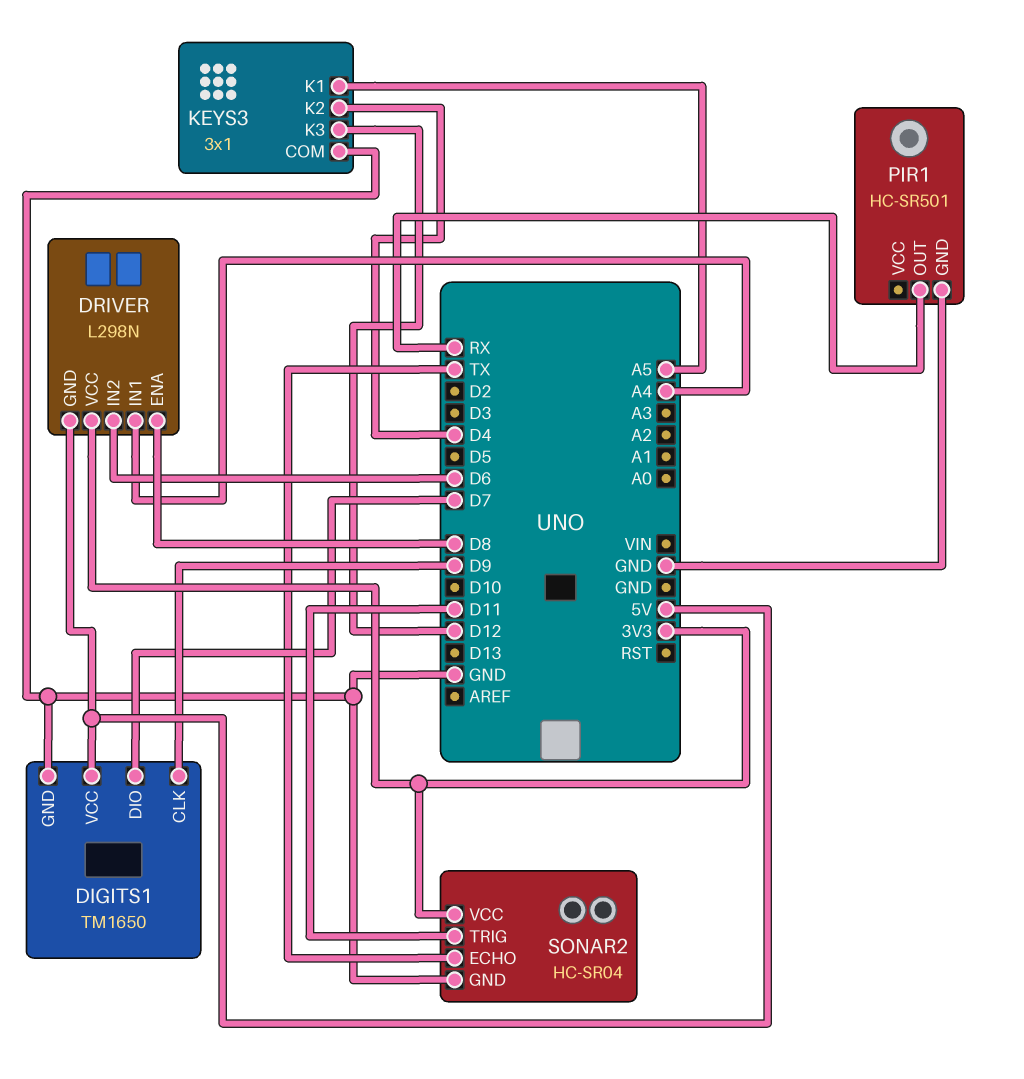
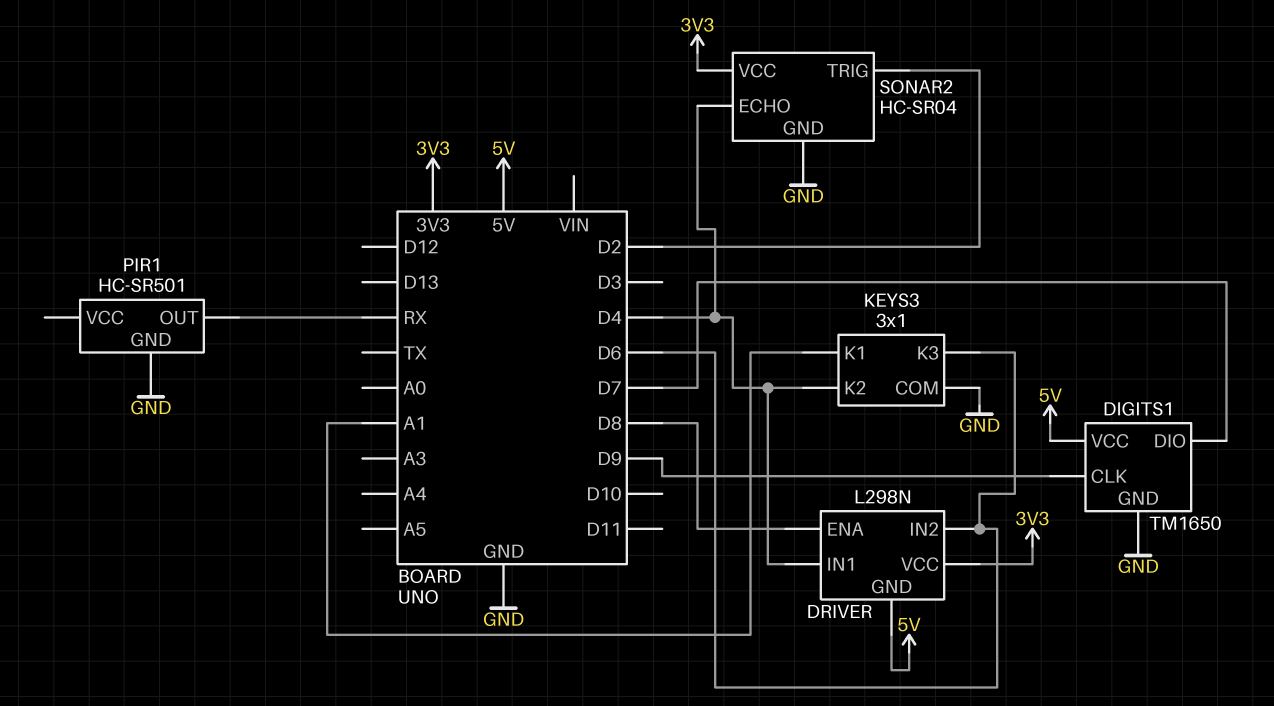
DRIVER pin IN1: A4 -> D4
KEYS3 pin K1: A5 -> A1
KEYS3 pin K3: D12 -> D6
SONAR2 pin ECHO: TX -> D4
SONAR2 pin TRIG: D11 -> D2

